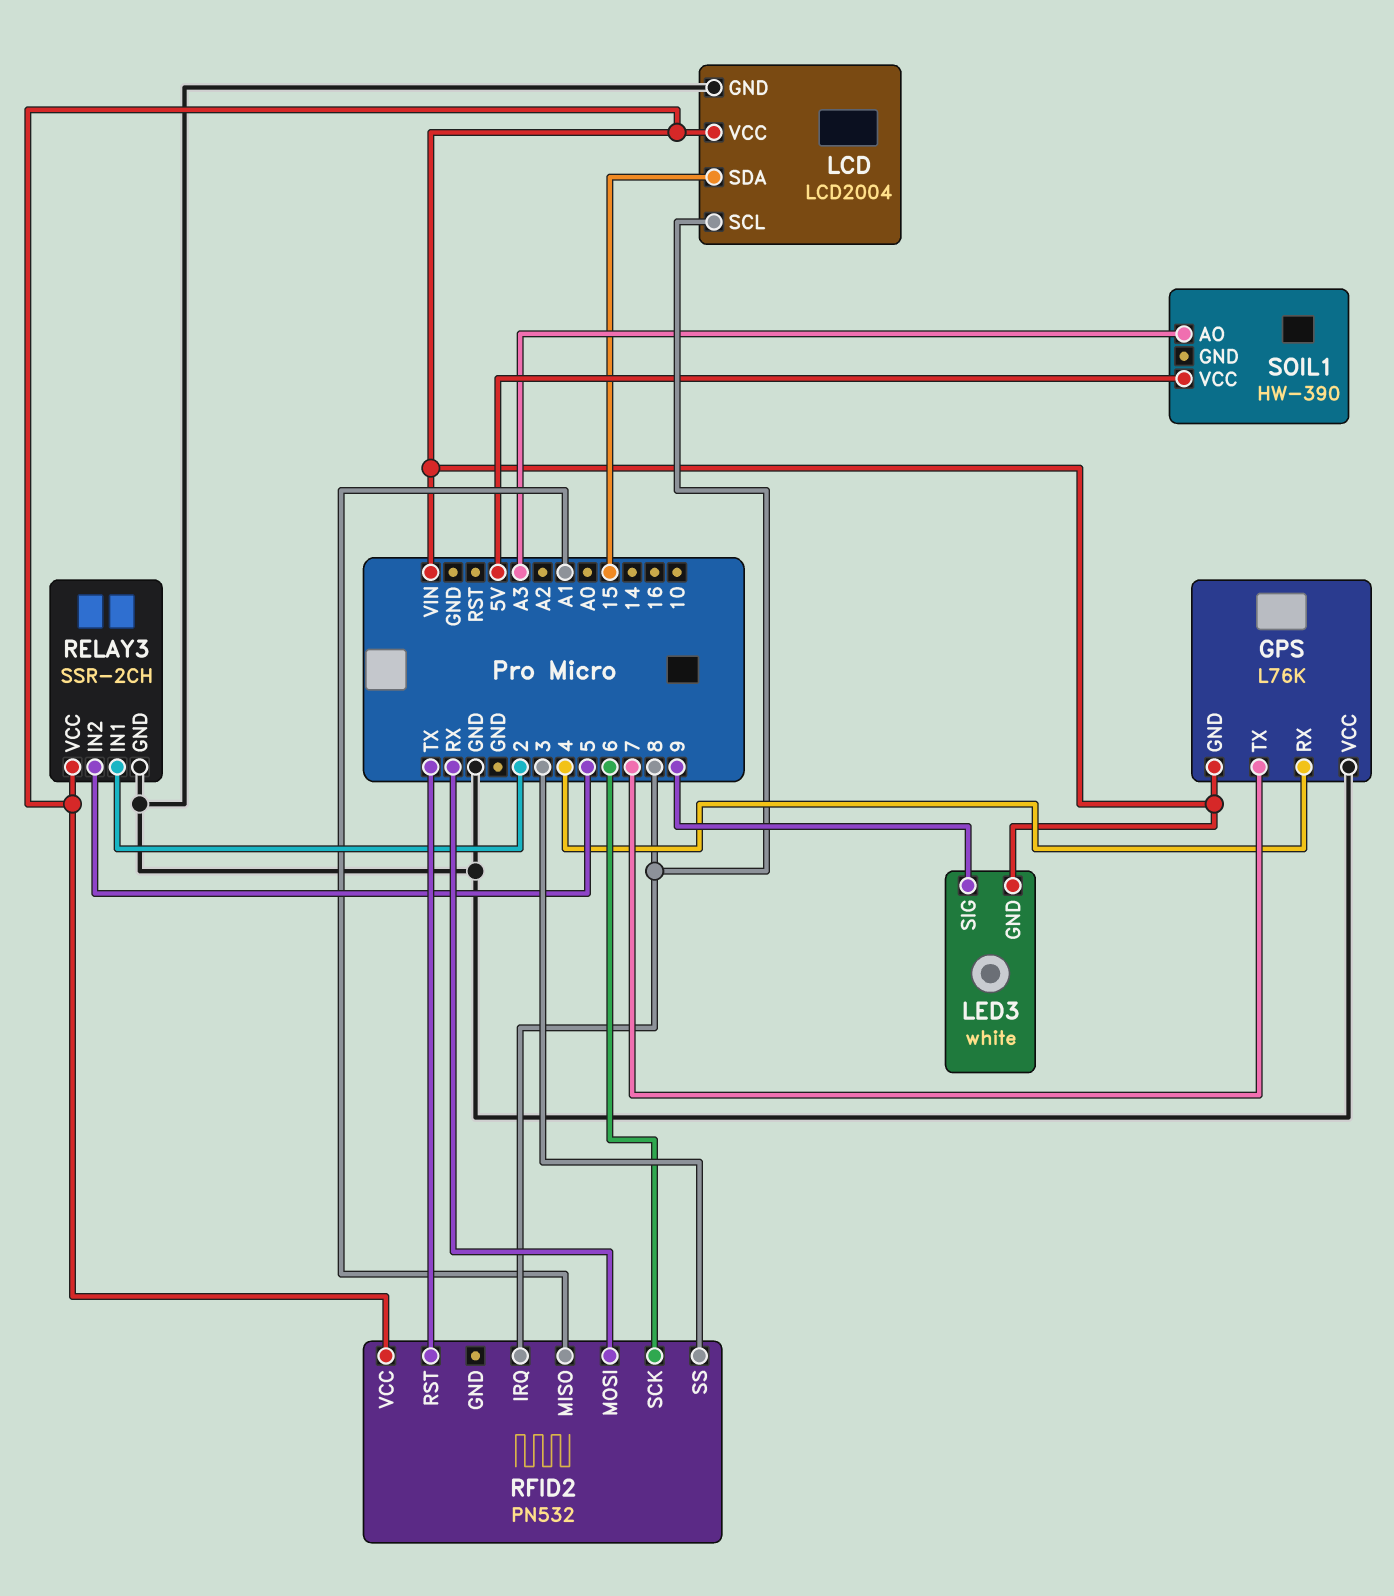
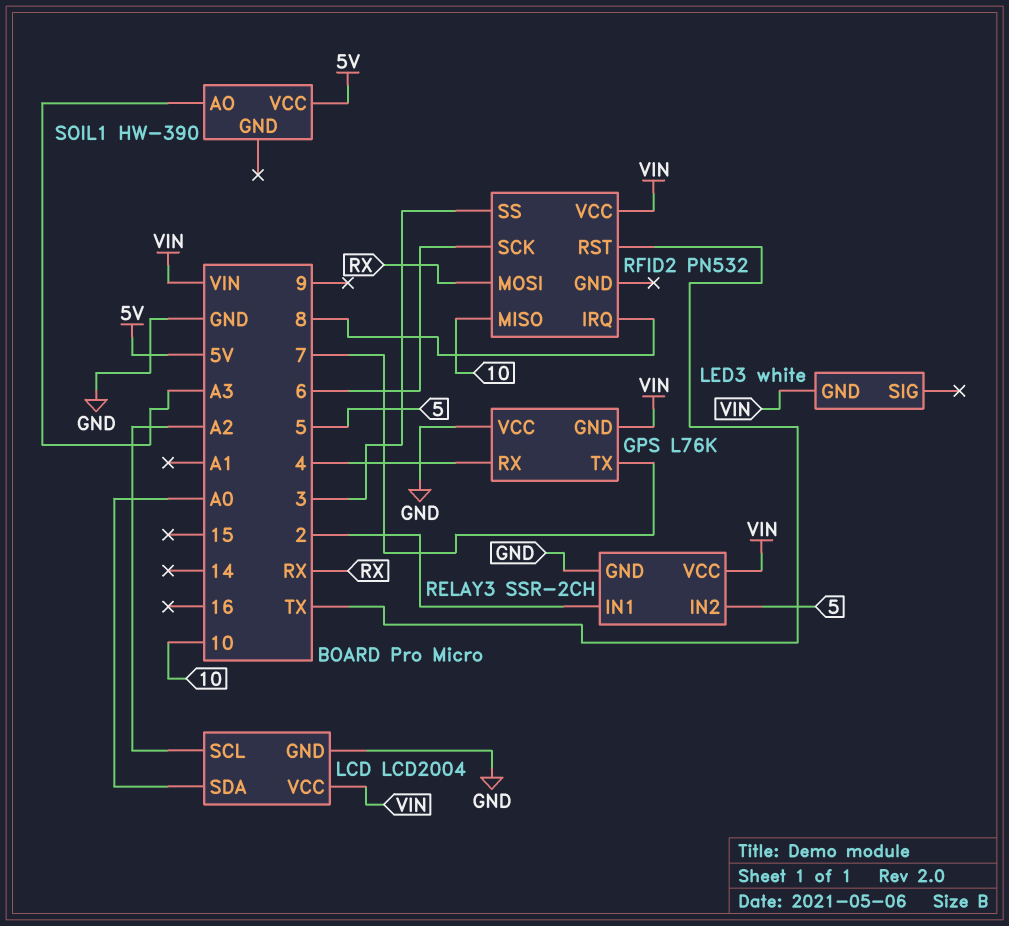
LCD pin SCL: 8 -> A2
LCD pin SDA: 15 -> A0
LED3 pin SIG: 9 -> none
RFID2 pin MISO: A1 -> 10

